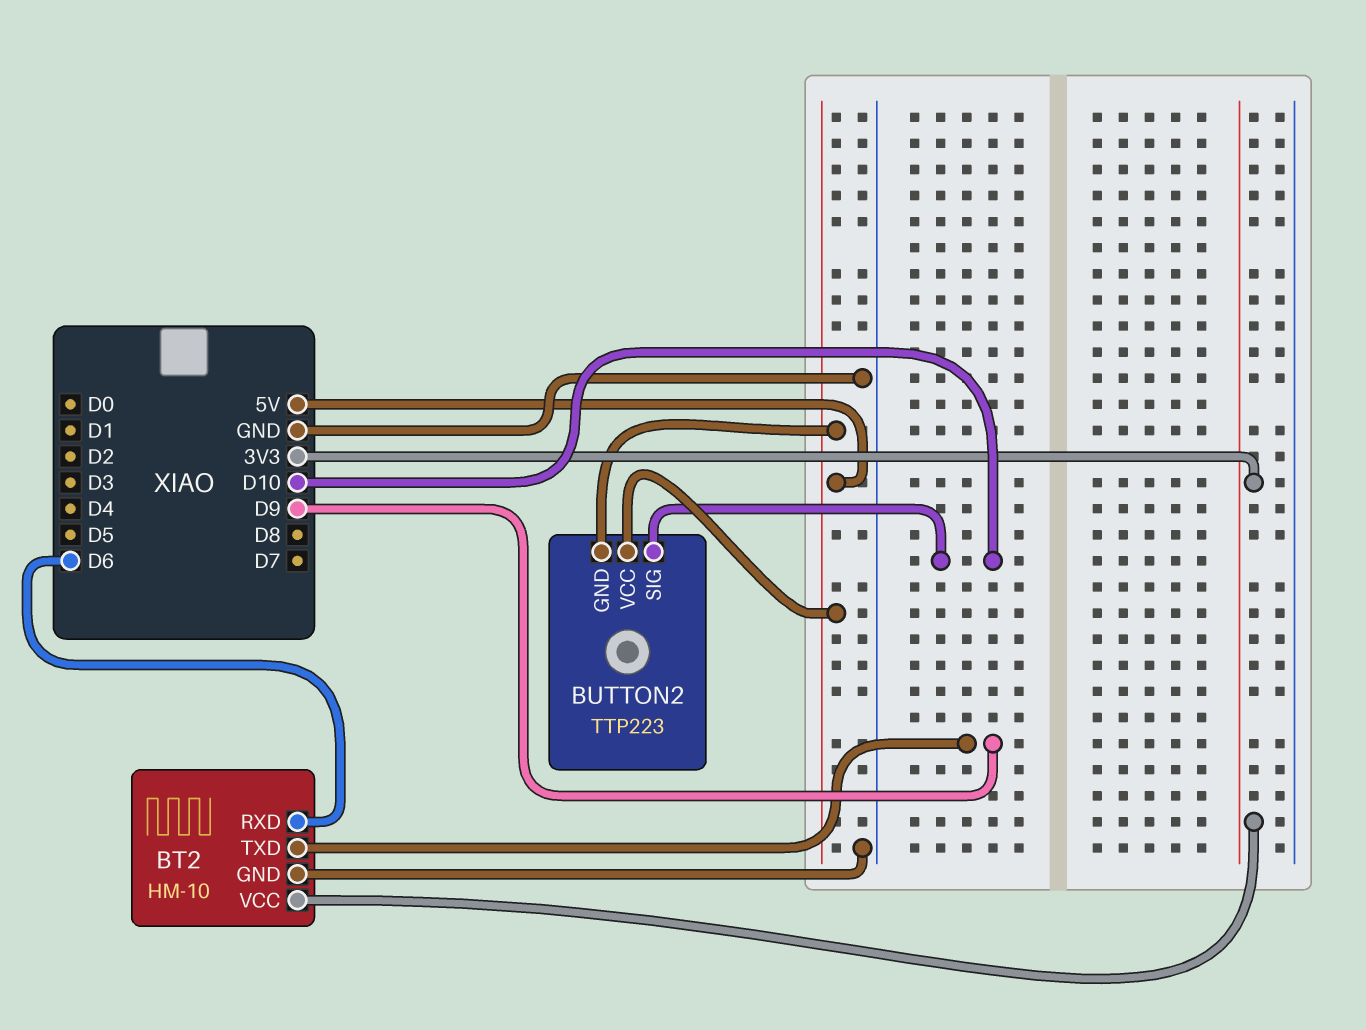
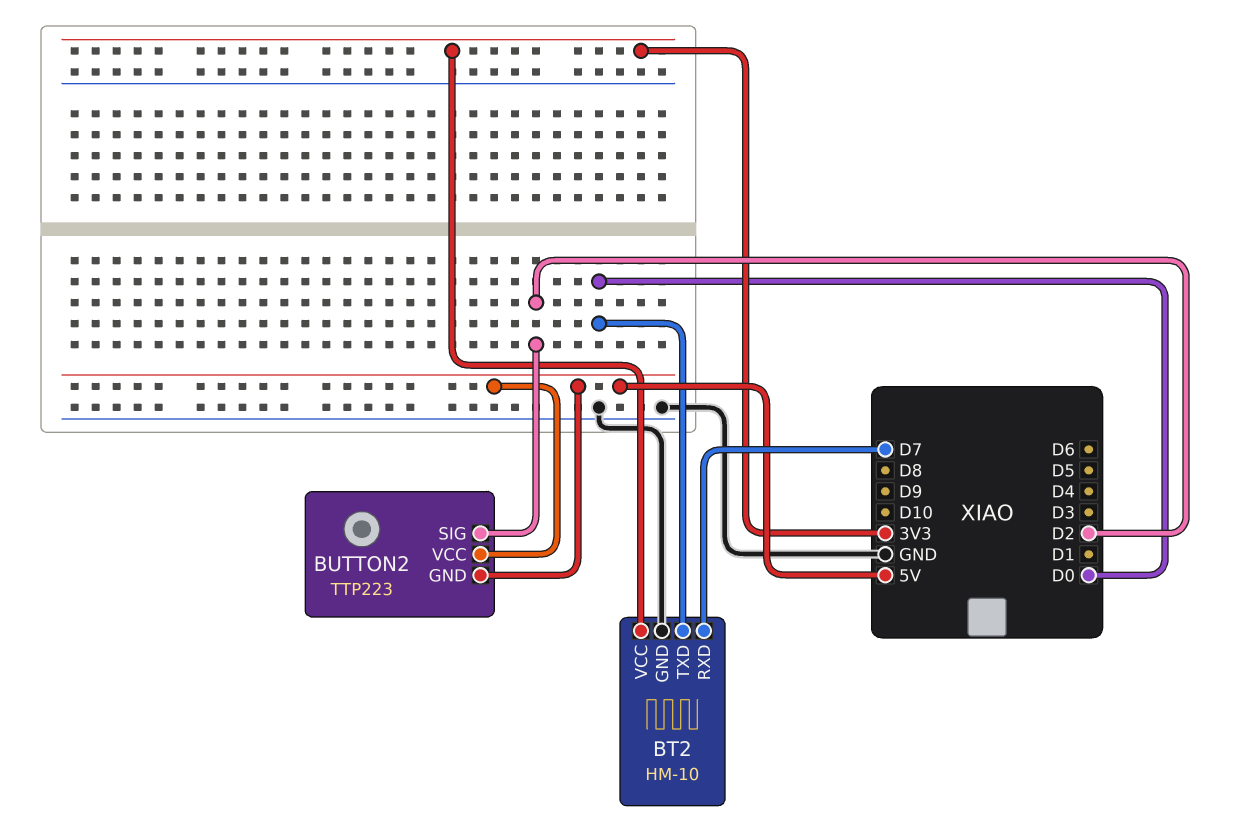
BT2 pin RXD: D6 -> D7
BT2 pin TXD: D9 -> D0
BUTTON2 pin SIG: D10 -> D2

